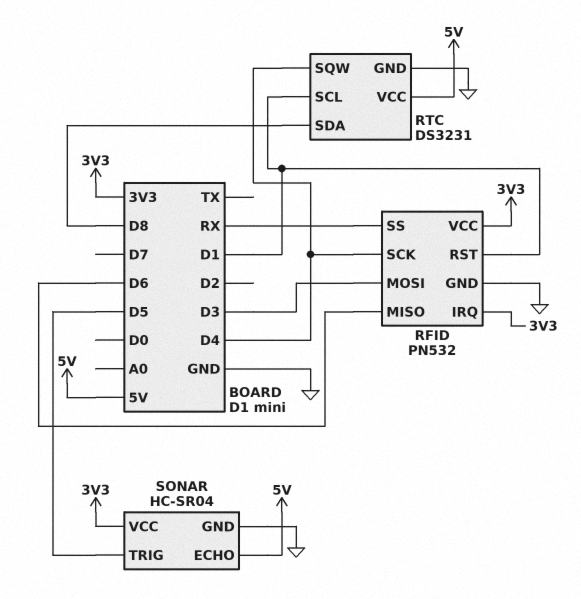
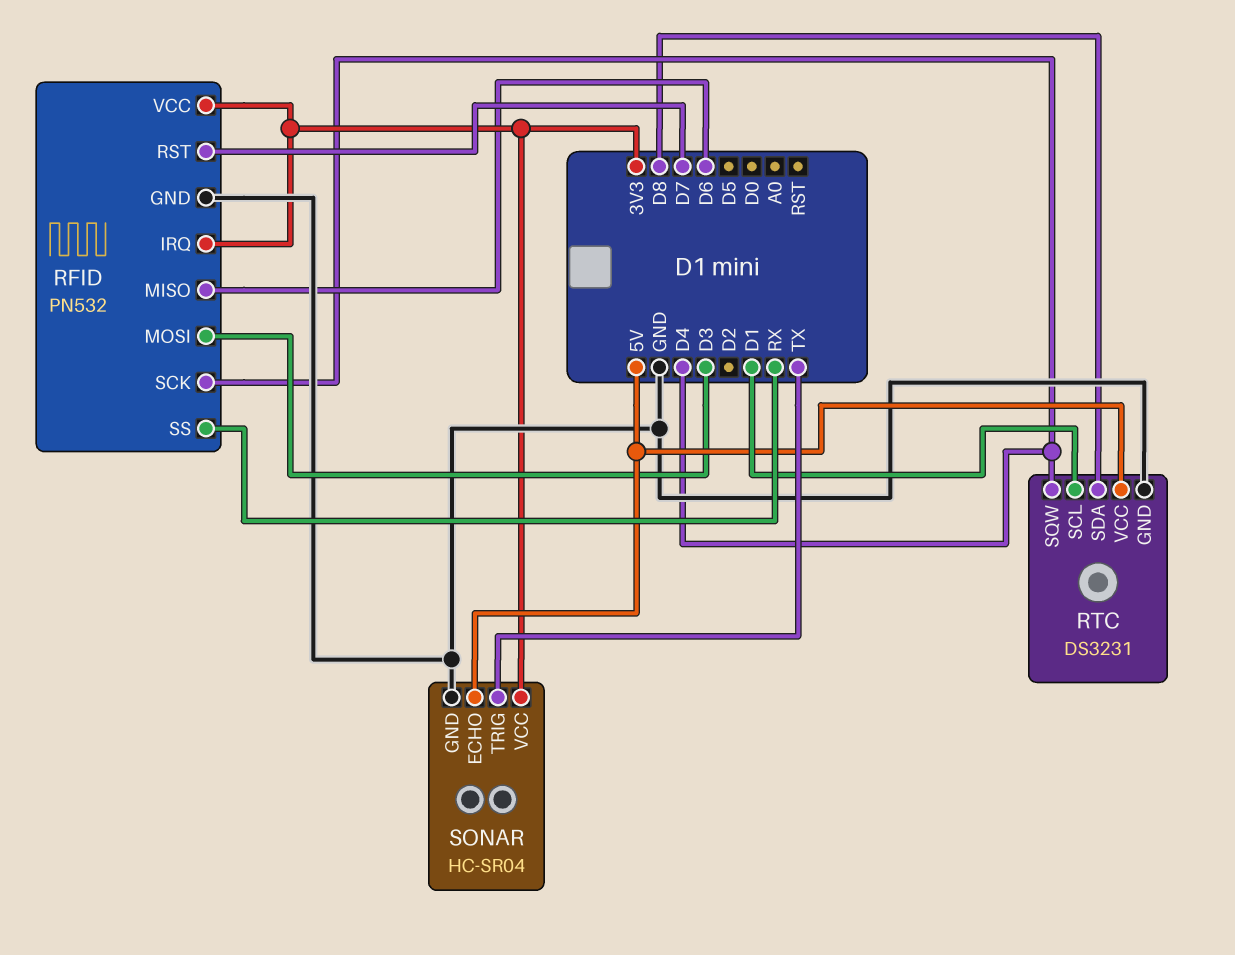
RFID pin RST: D1 -> D7
SONAR pin TRIG: D5 -> TX

